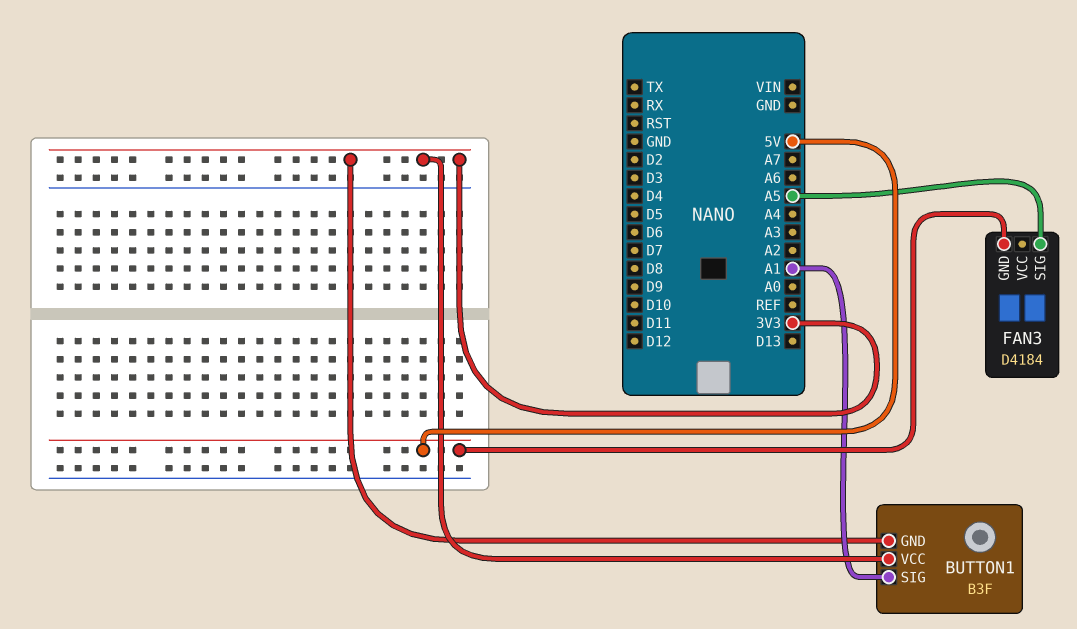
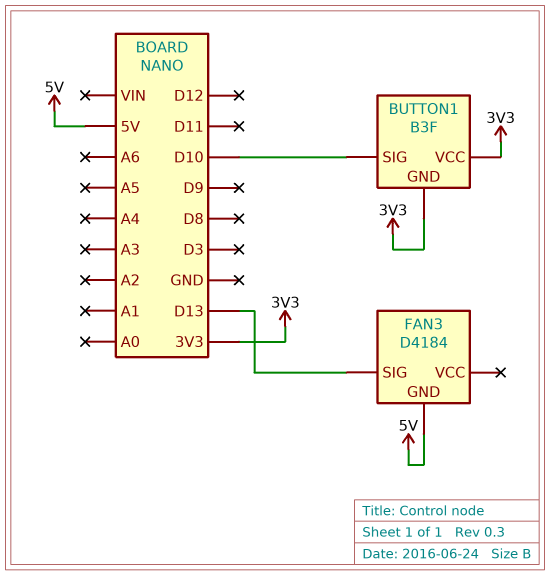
BUTTON1 pin SIG: A1 -> D10
FAN3 pin SIG: A5 -> D13

